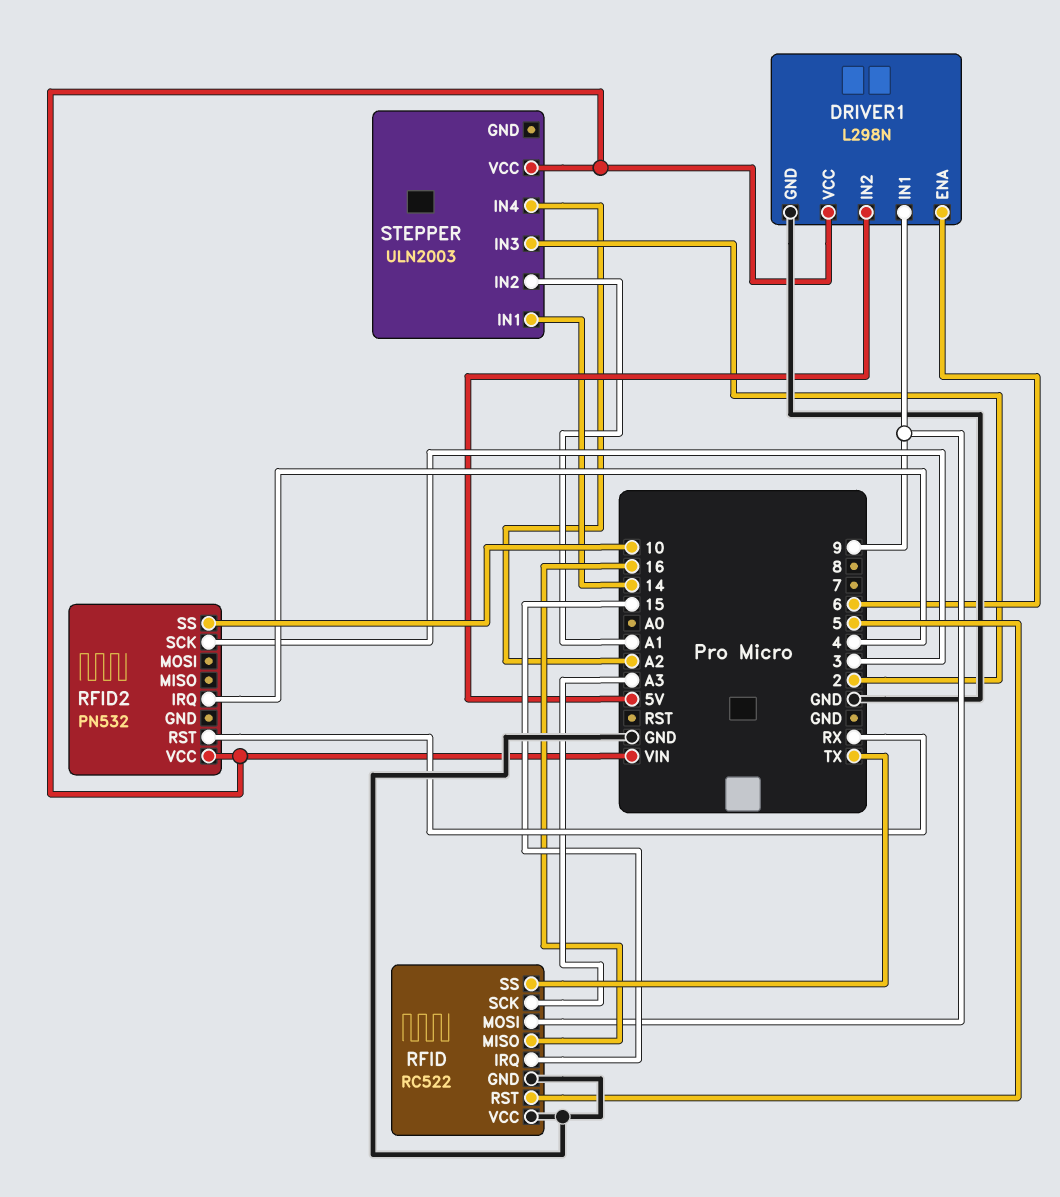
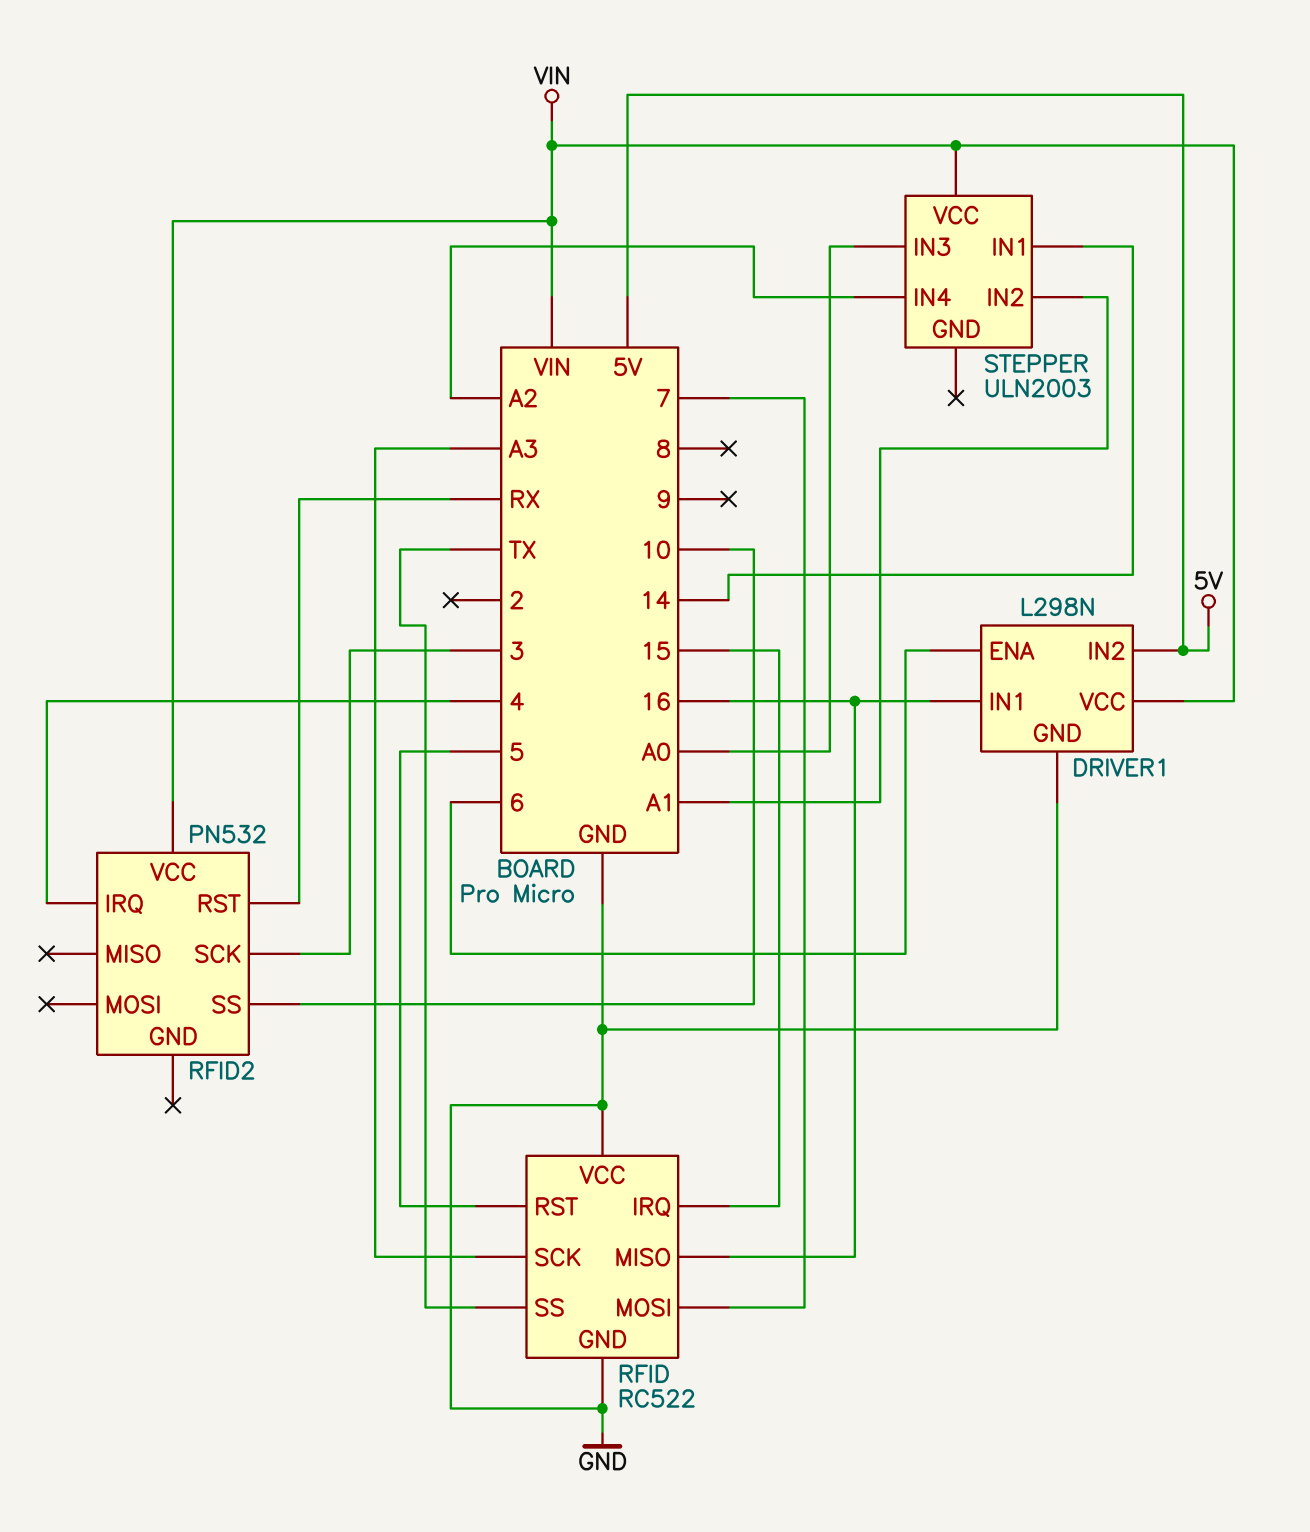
DRIVER1 pin IN1: 9 -> 16
RFID pin MOSI: 9 -> 7
STEPPER pin IN3: 2 -> A0

